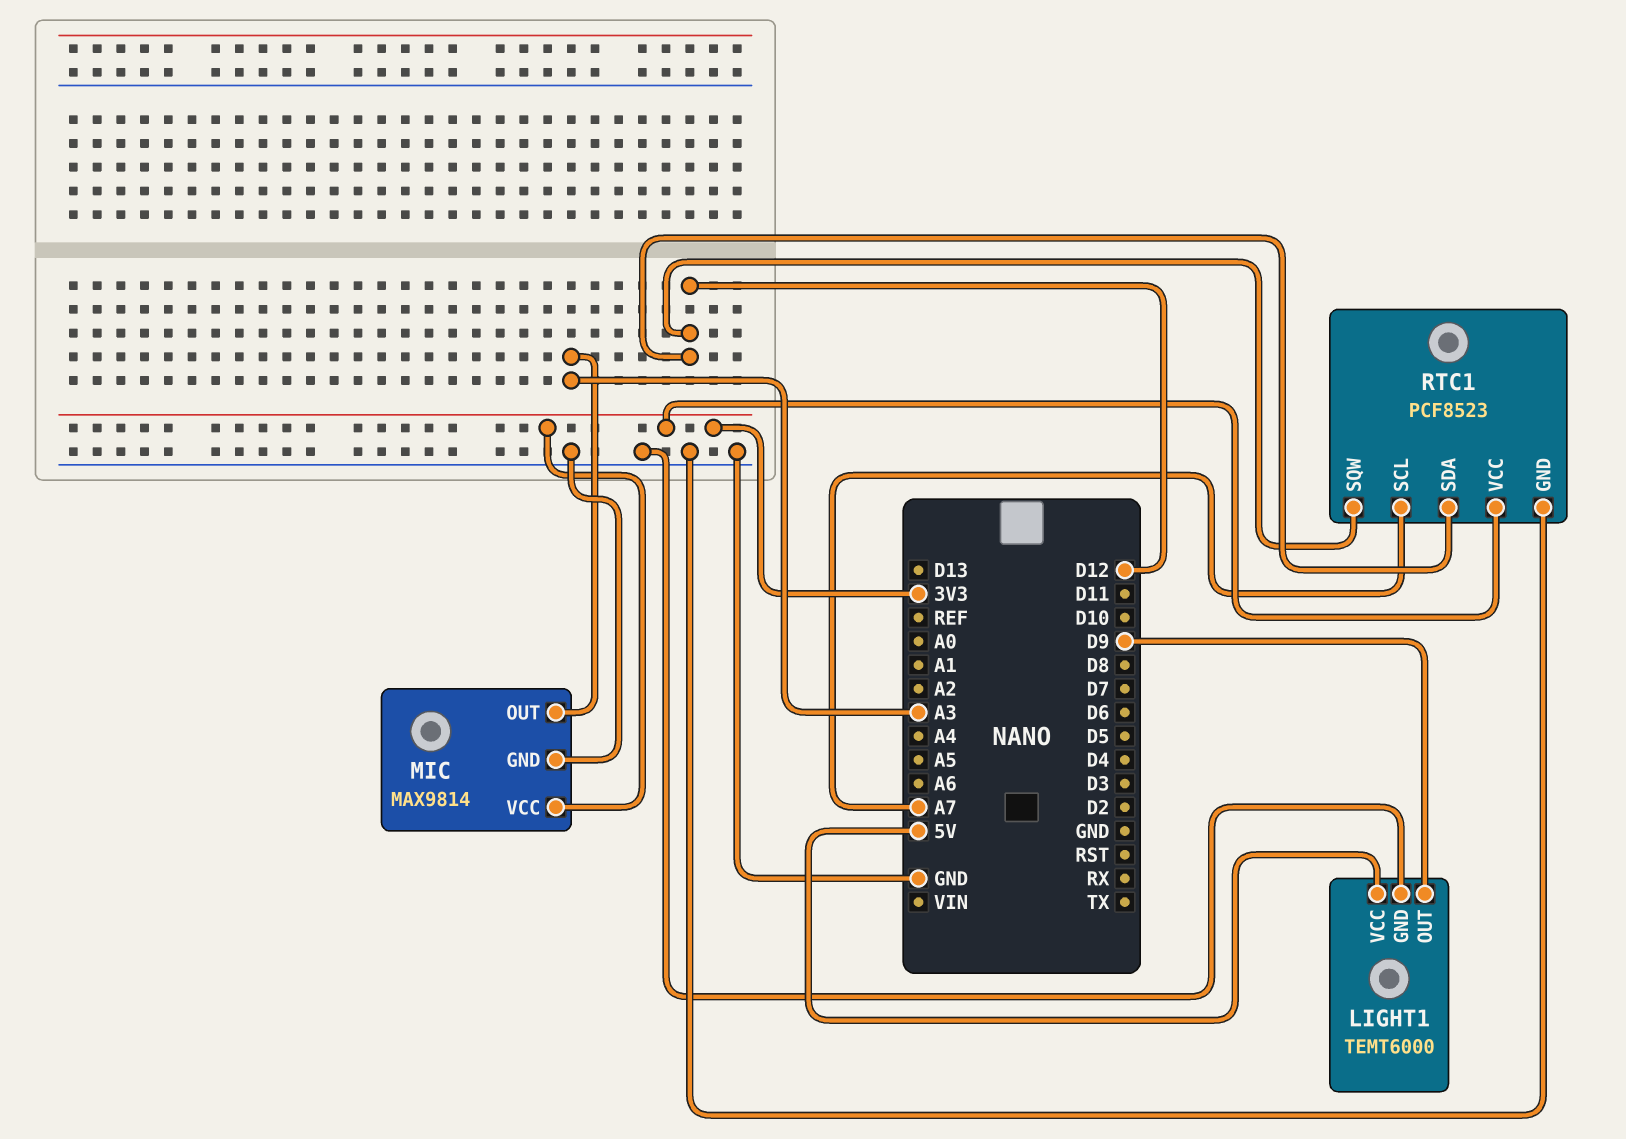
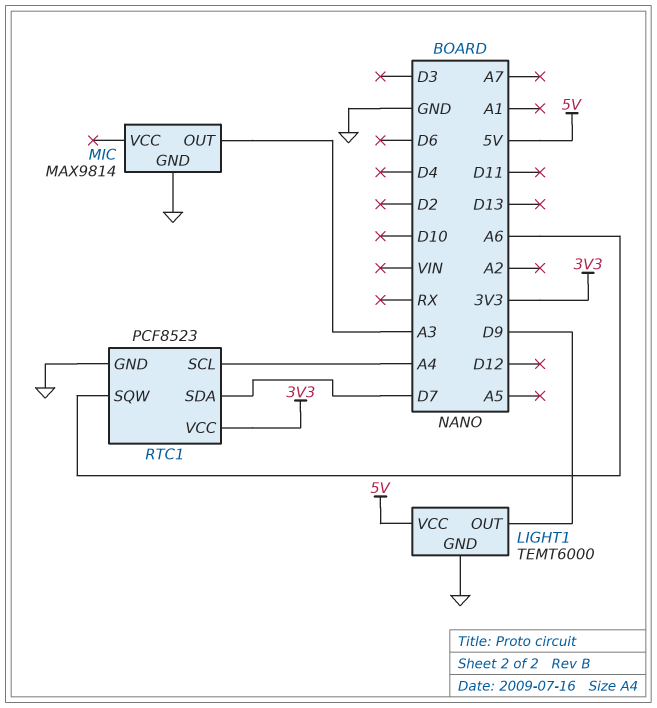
MIC pin VCC: 3V3 -> none
RTC1 pin SCL: A7 -> A4
RTC1 pin SDA: D12 -> D7
RTC1 pin SQW: D12 -> A6

